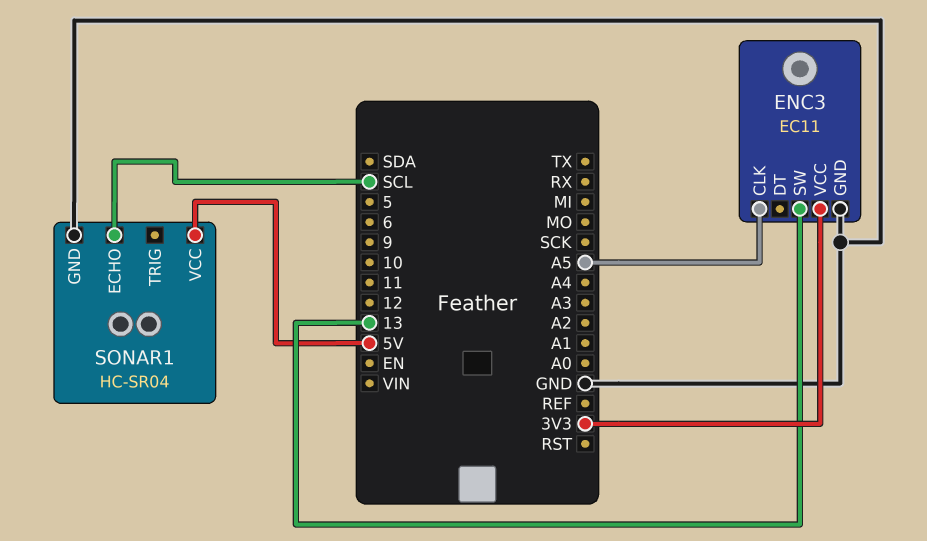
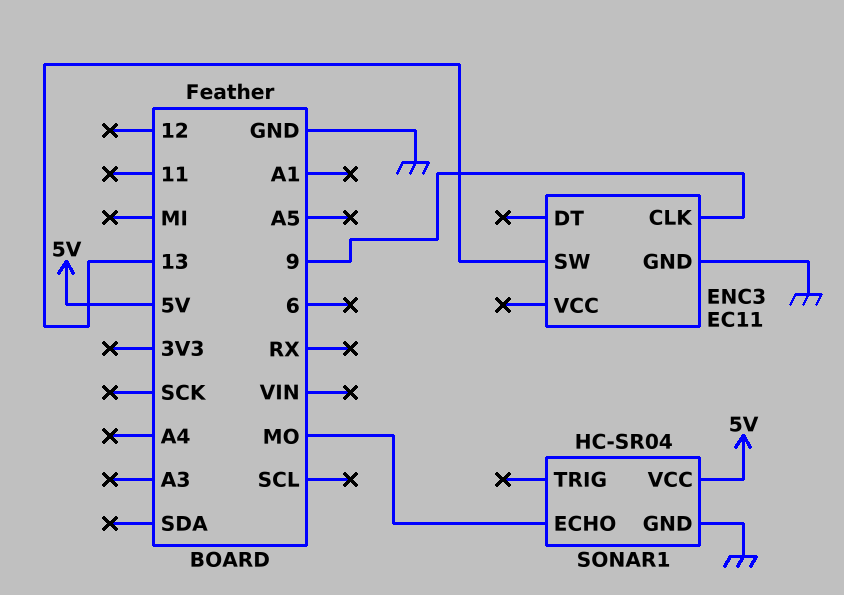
ENC3 pin CLK: A5 -> 9
ENC3 pin VCC: 3V3 -> none
SONAR1 pin ECHO: SCL -> MO

